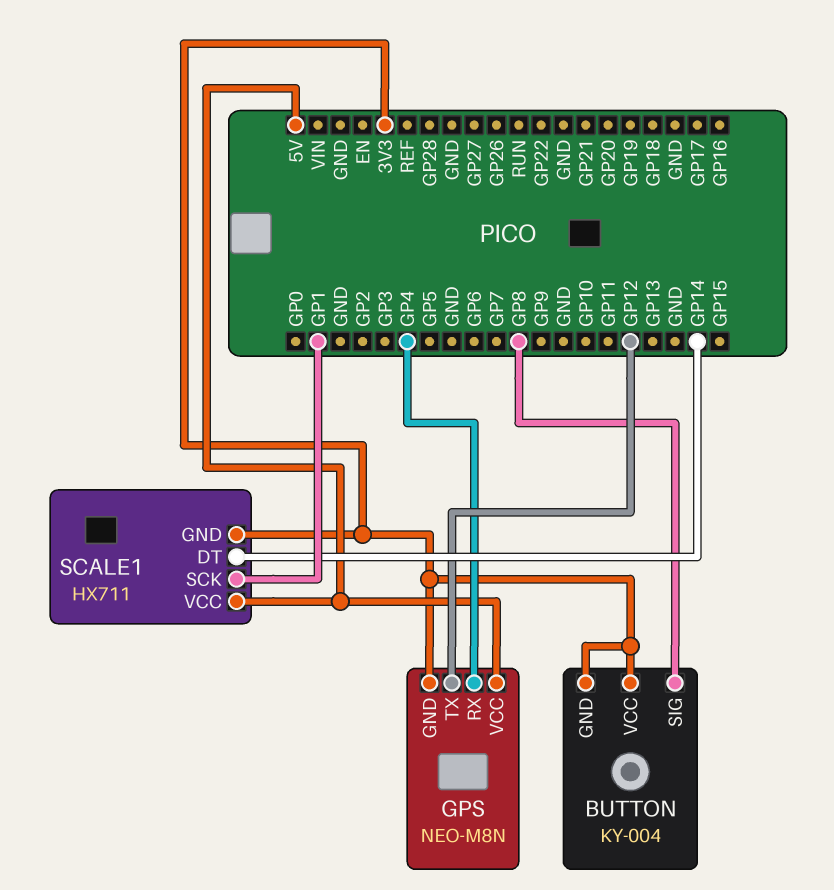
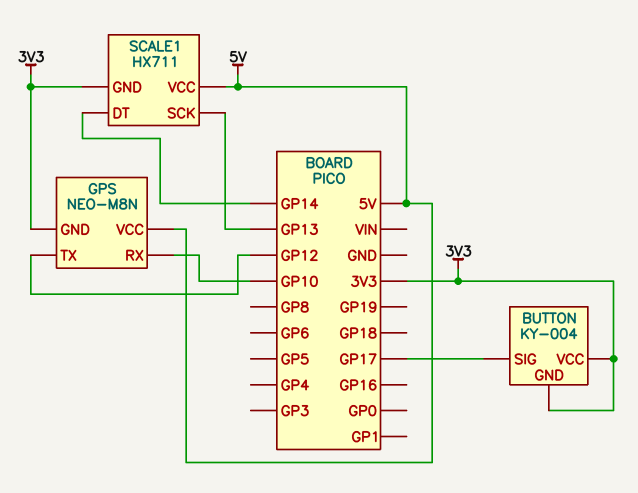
BUTTON pin SIG: GP8 -> GP17
GPS pin RX: GP4 -> GP10
SCALE1 pin SCK: GP1 -> GP13

